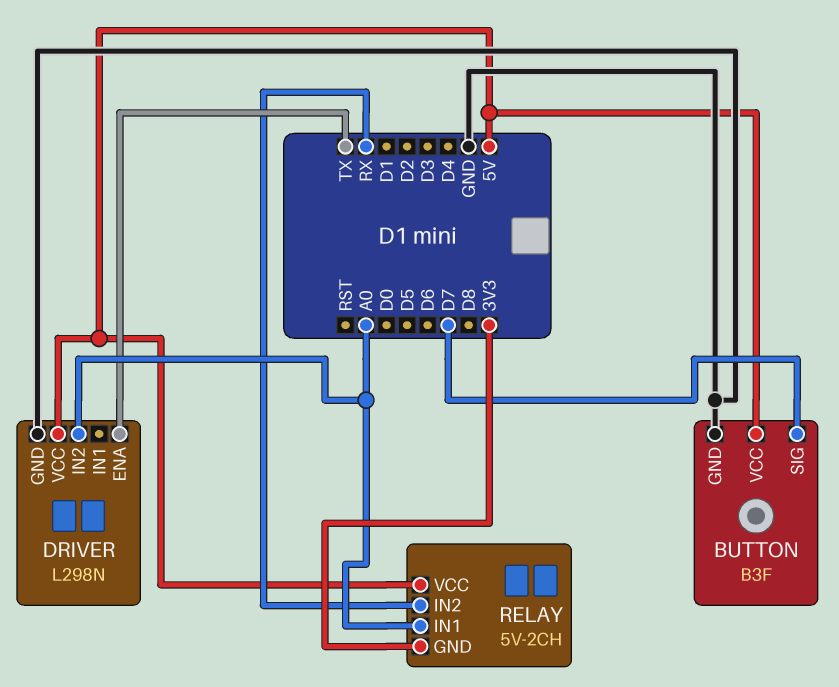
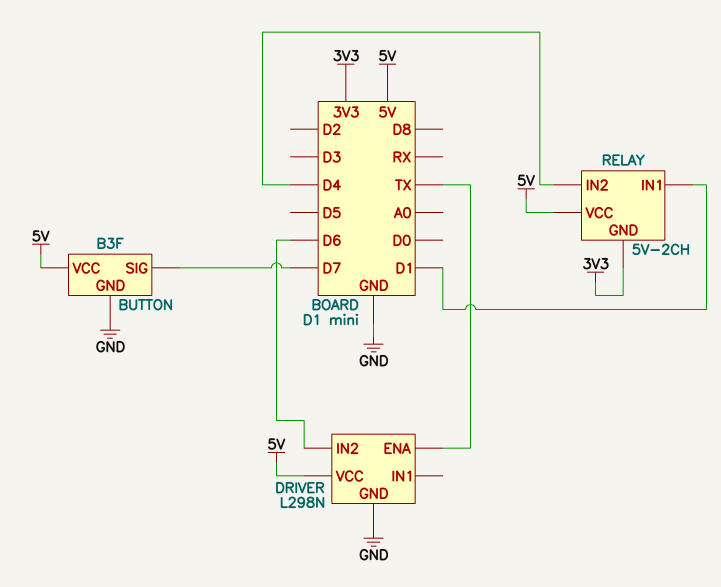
DRIVER pin IN2: A0 -> D6
RELAY pin IN1: A0 -> D1
RELAY pin IN2: RX -> D4

